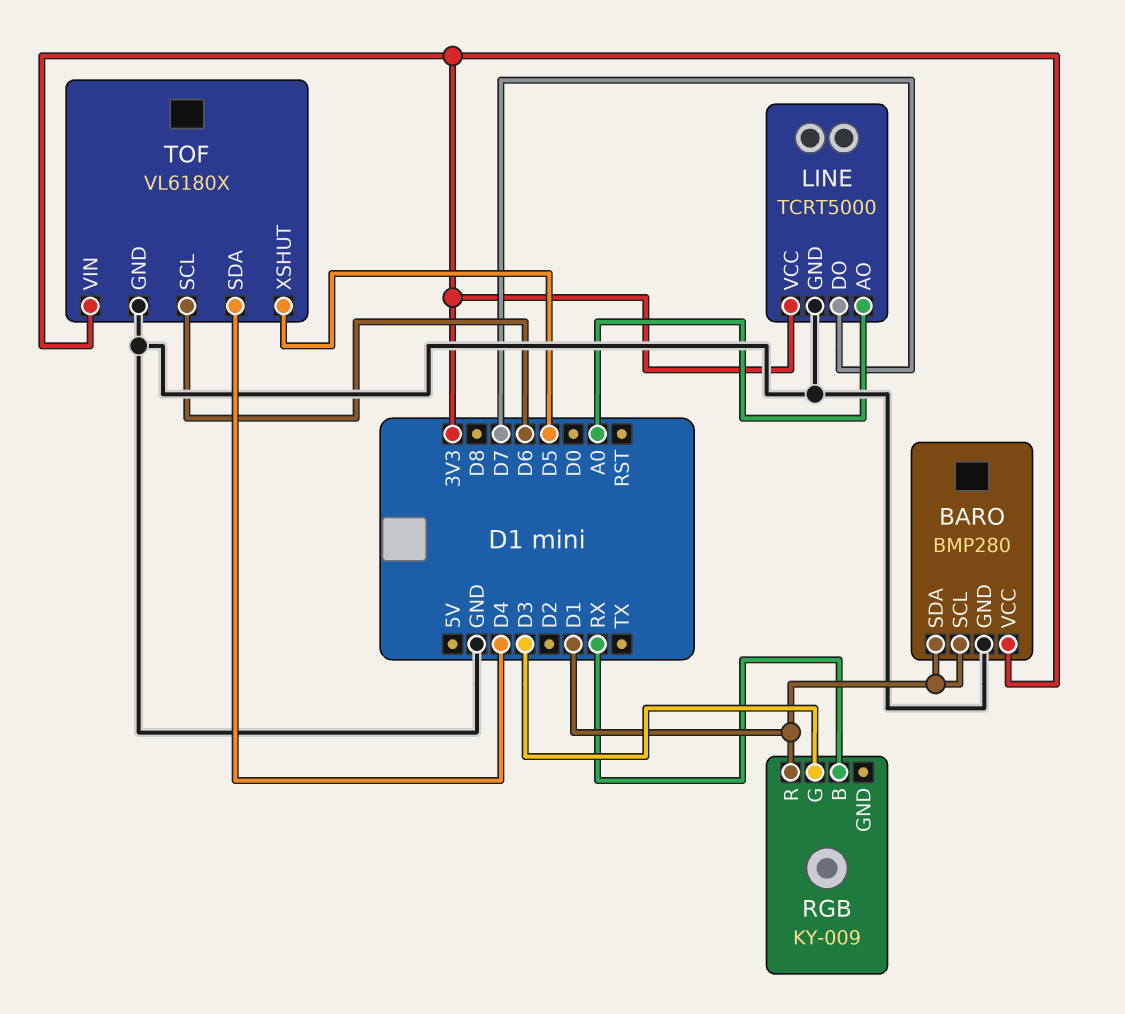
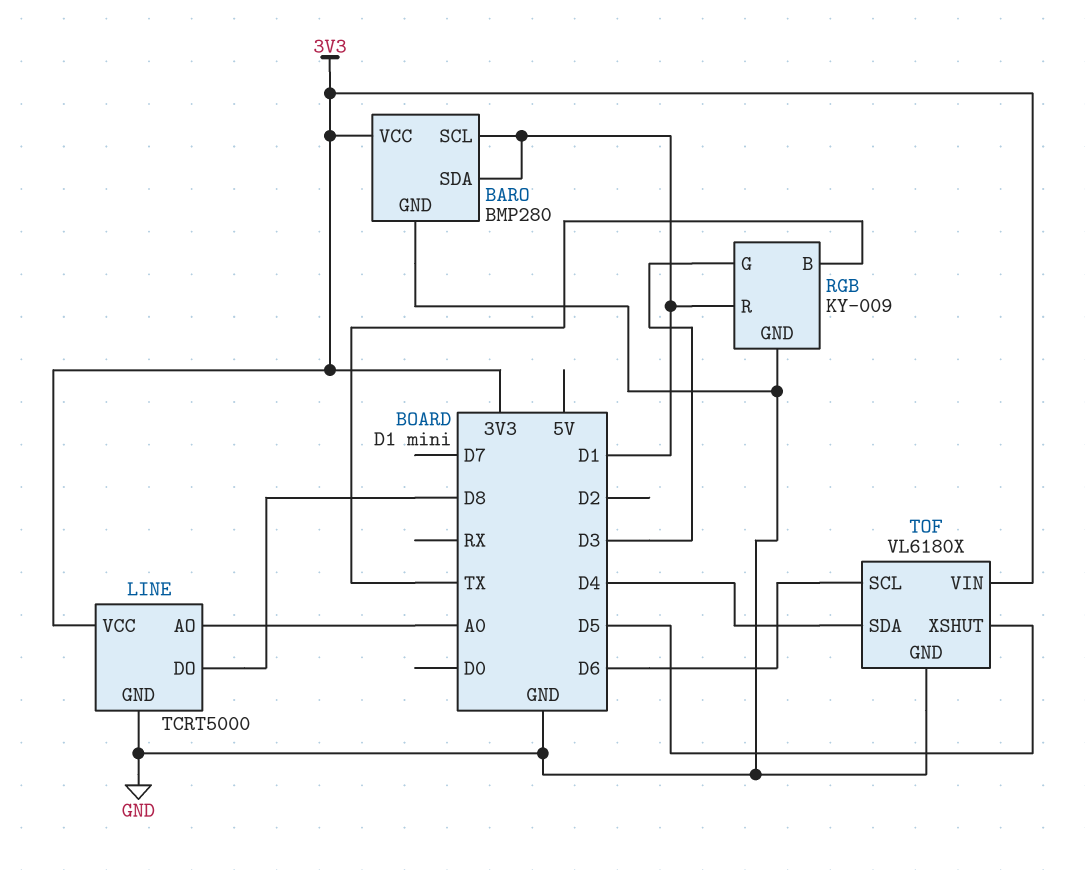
LINE pin DO: D7 -> D8
RGB pin B: RX -> TX
RGB pin GND: none -> GND

